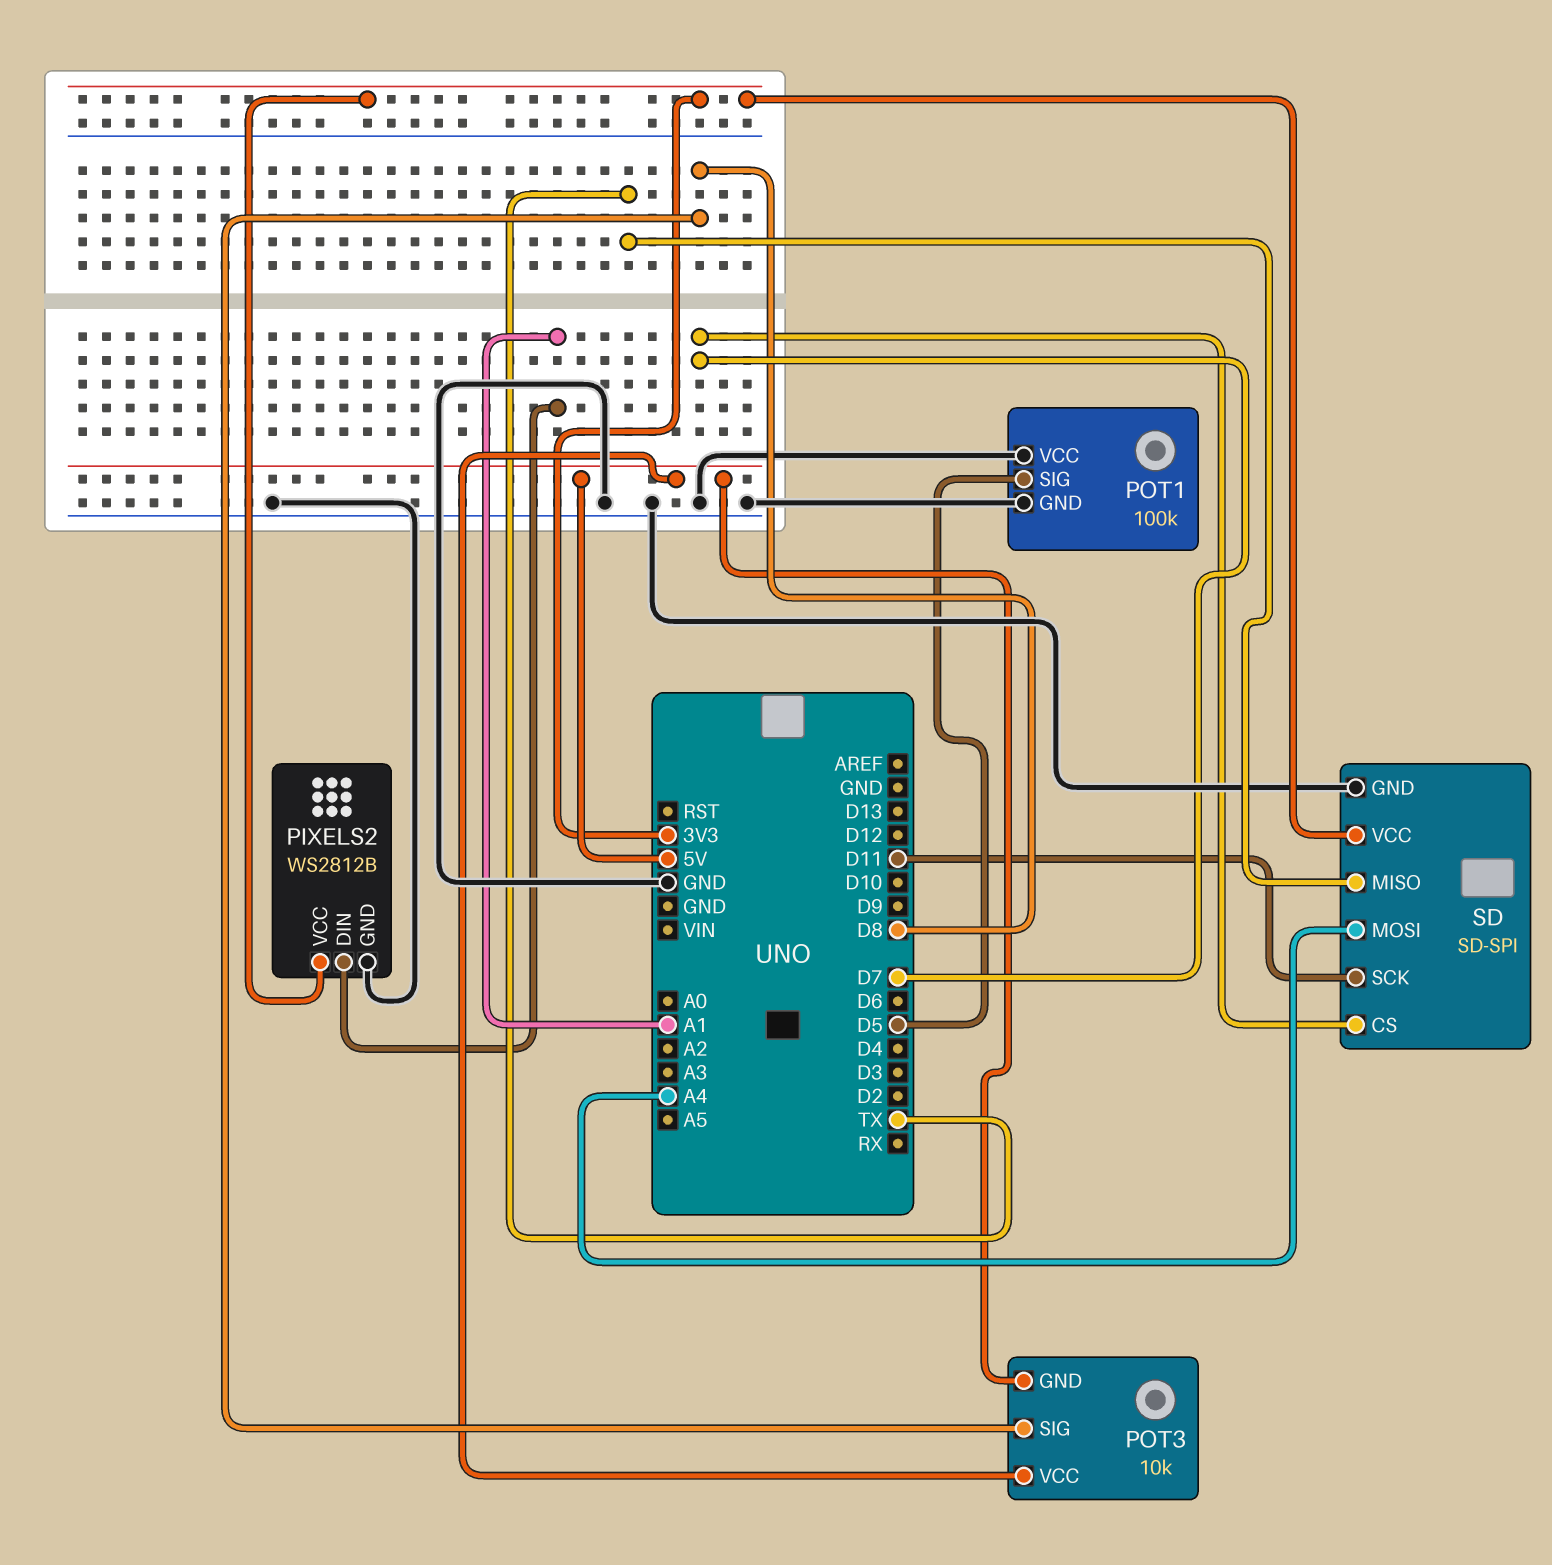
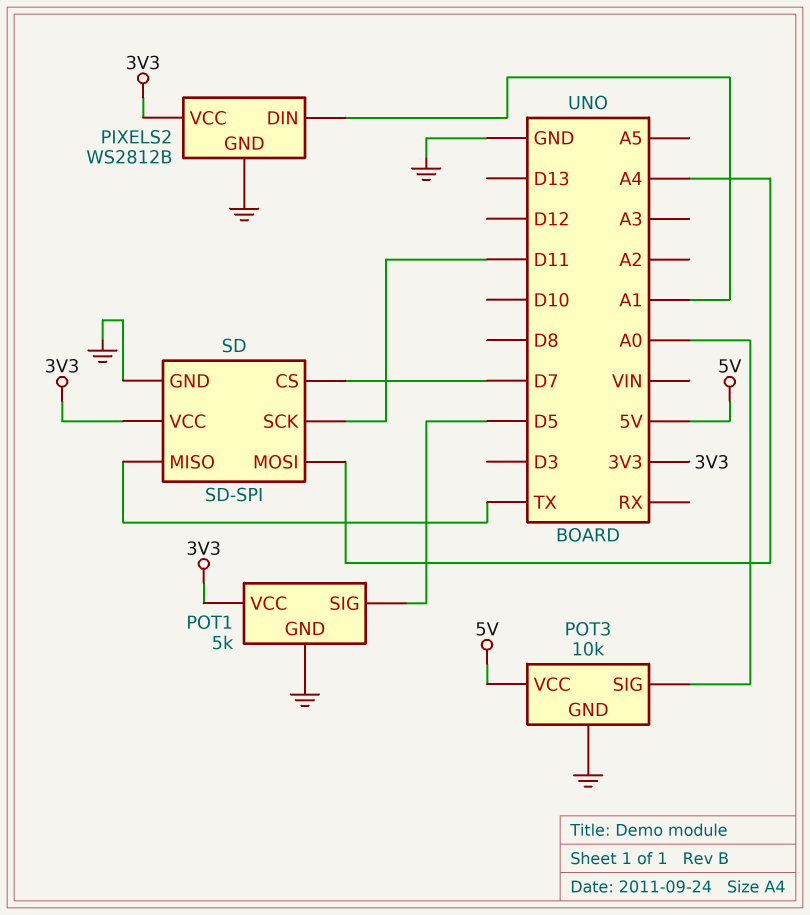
POT1: 100k -> 5k
POT1 pin VCC: GND -> 3V3
POT3 pin GND: 5V -> GND
POT3 pin SIG: D8 -> A0

